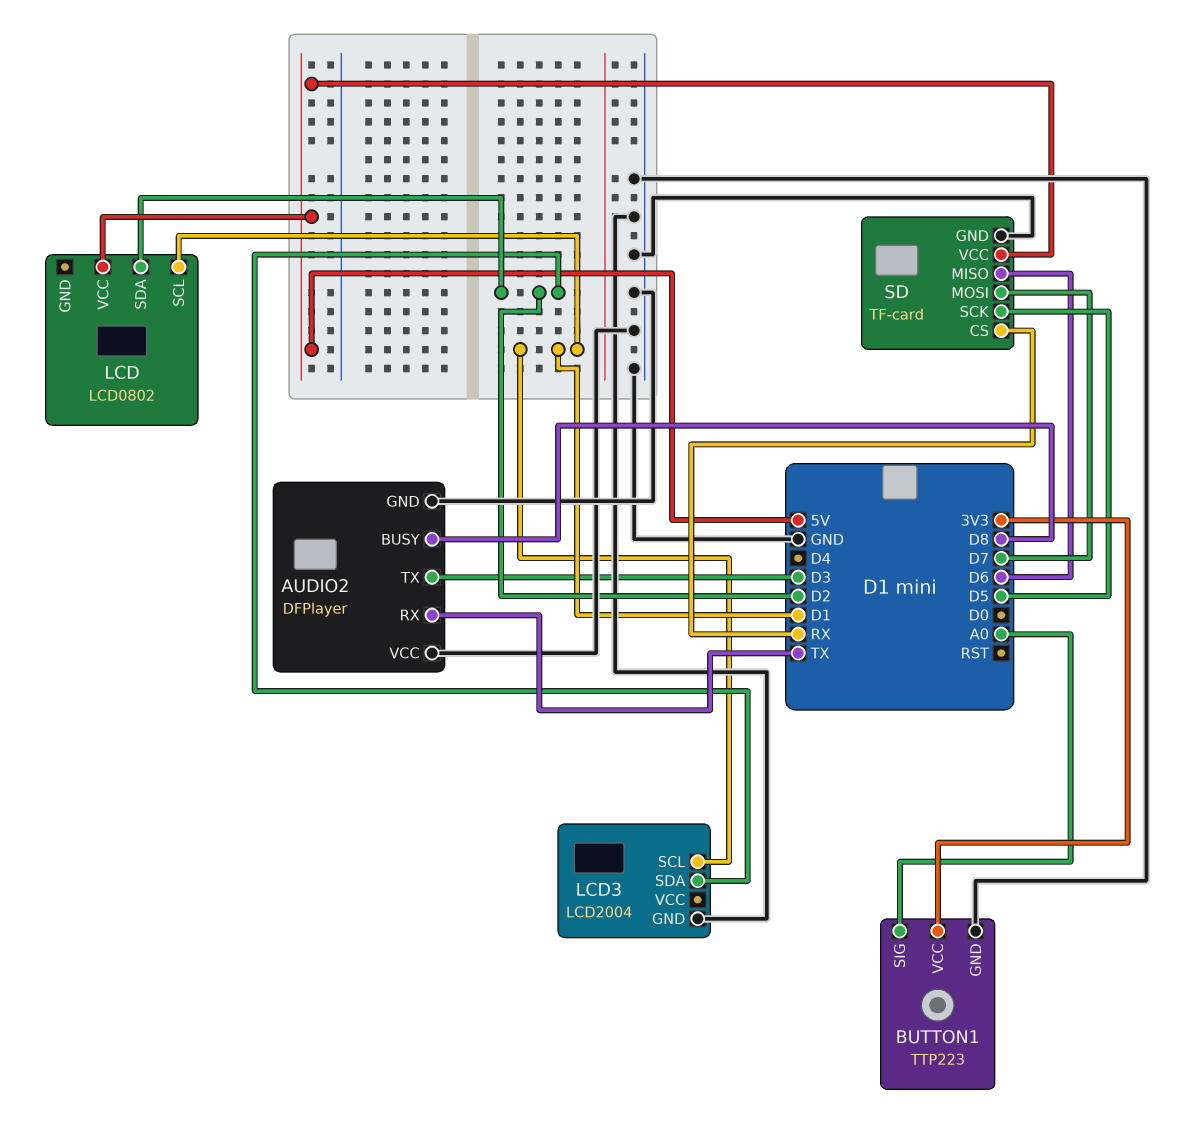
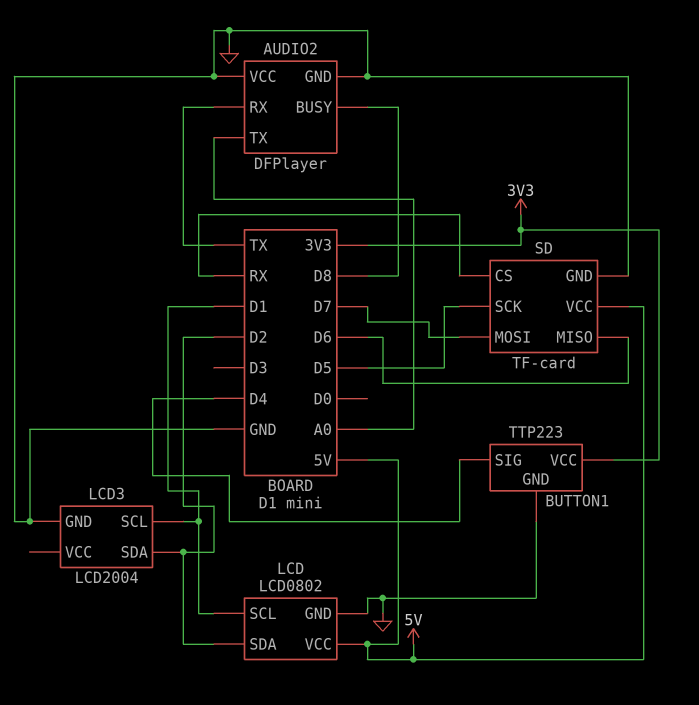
AUDIO2 pin TX: D3 -> A0
BUTTON1 pin SIG: A0 -> D4
LCD pin GND: none -> GND

